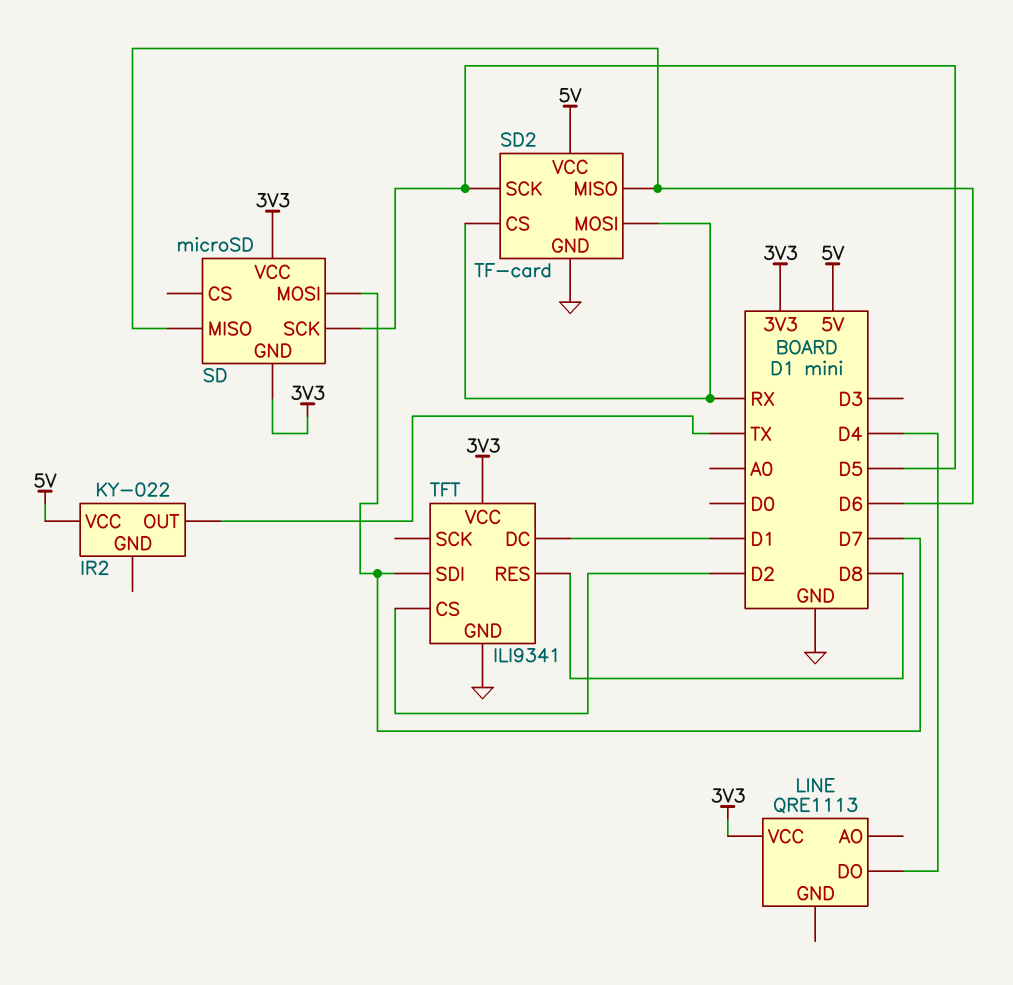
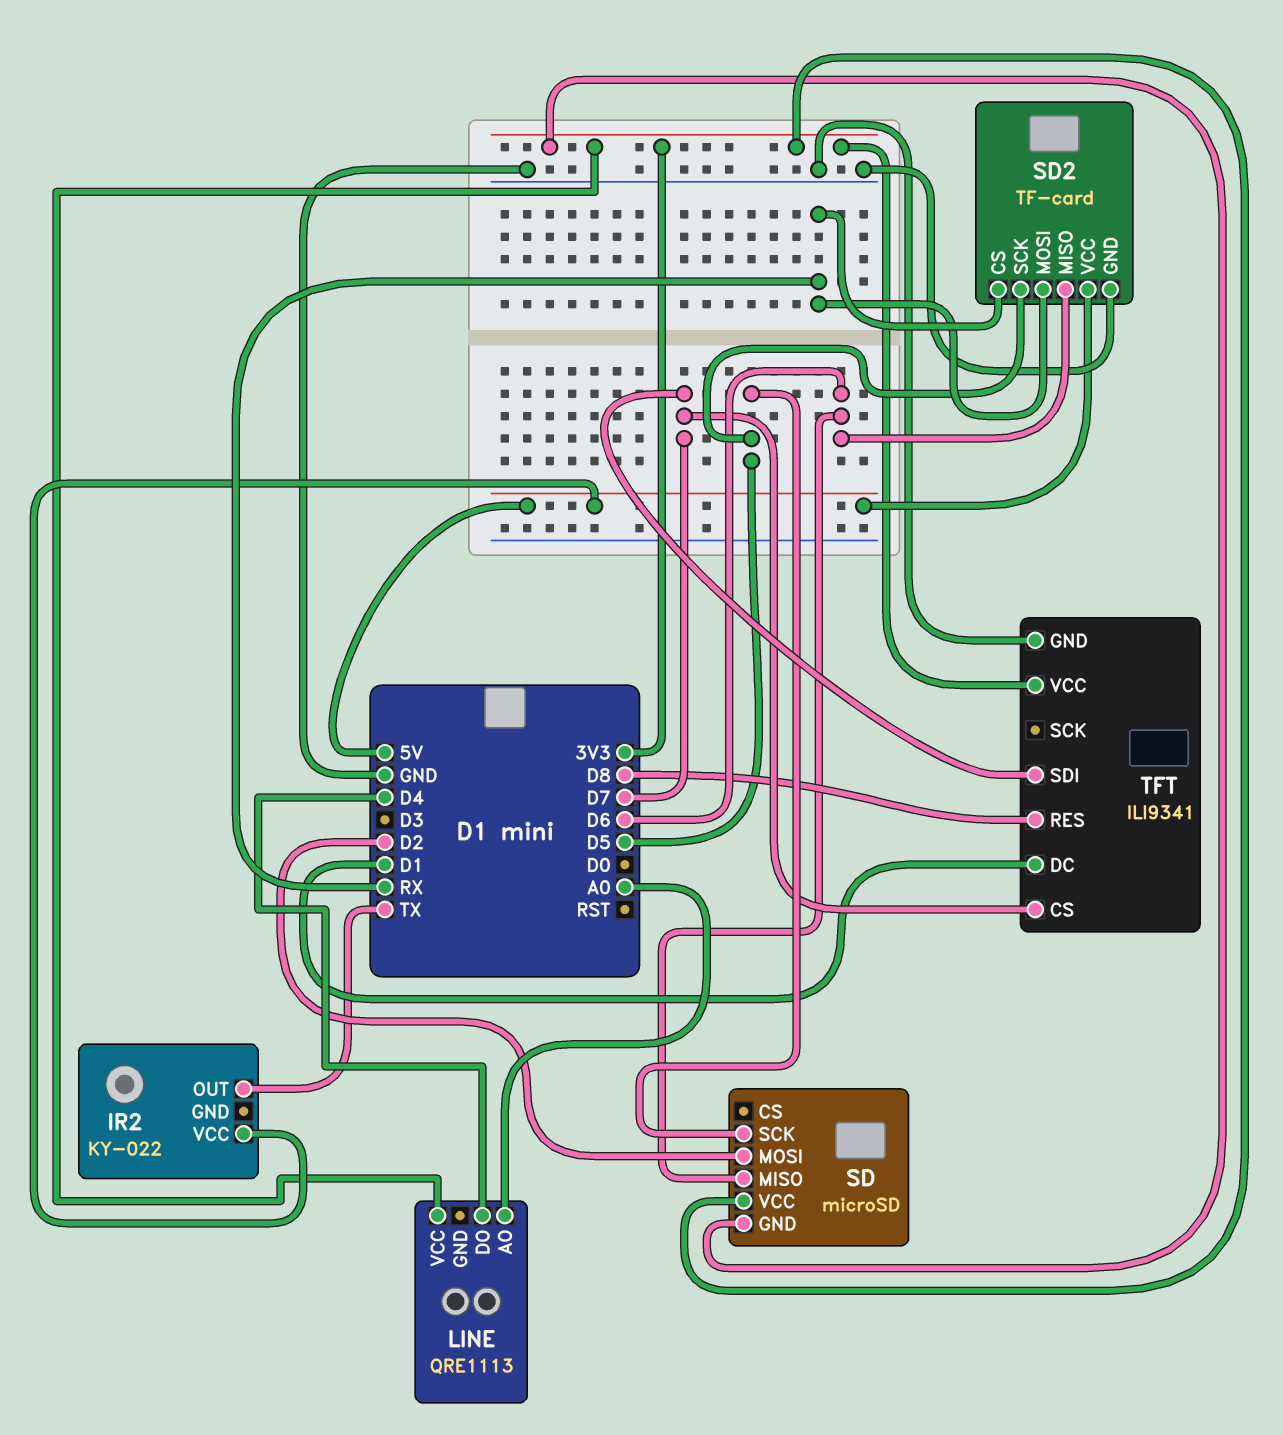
LINE pin AO: none -> A0
SD pin MOSI: D7 -> D2
TFT pin CS: D2 -> D7

